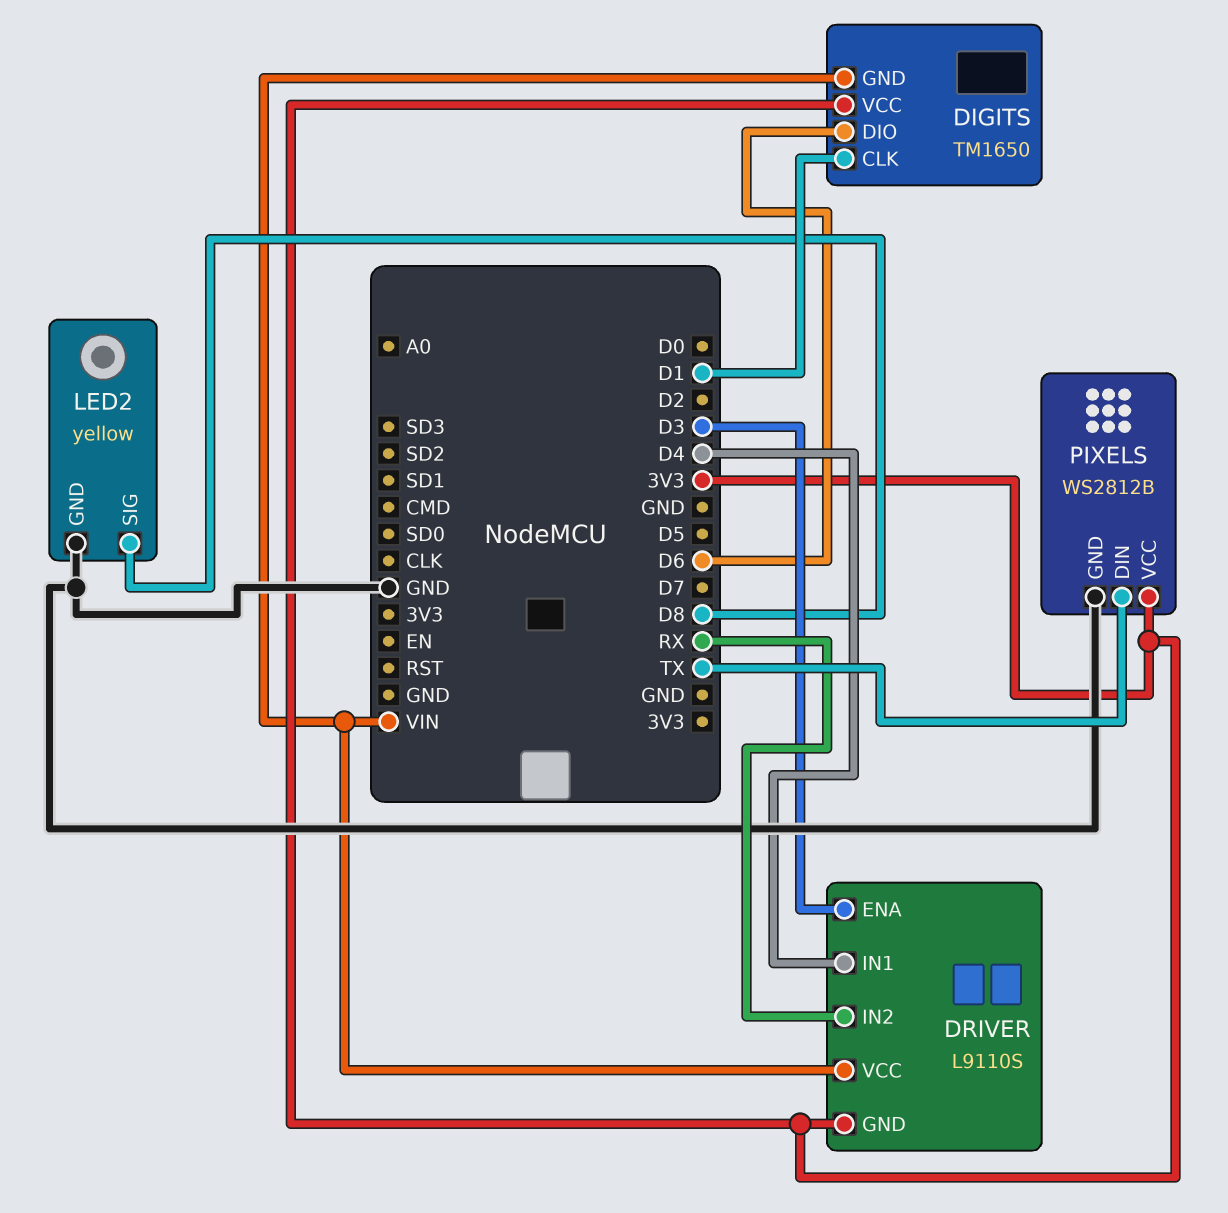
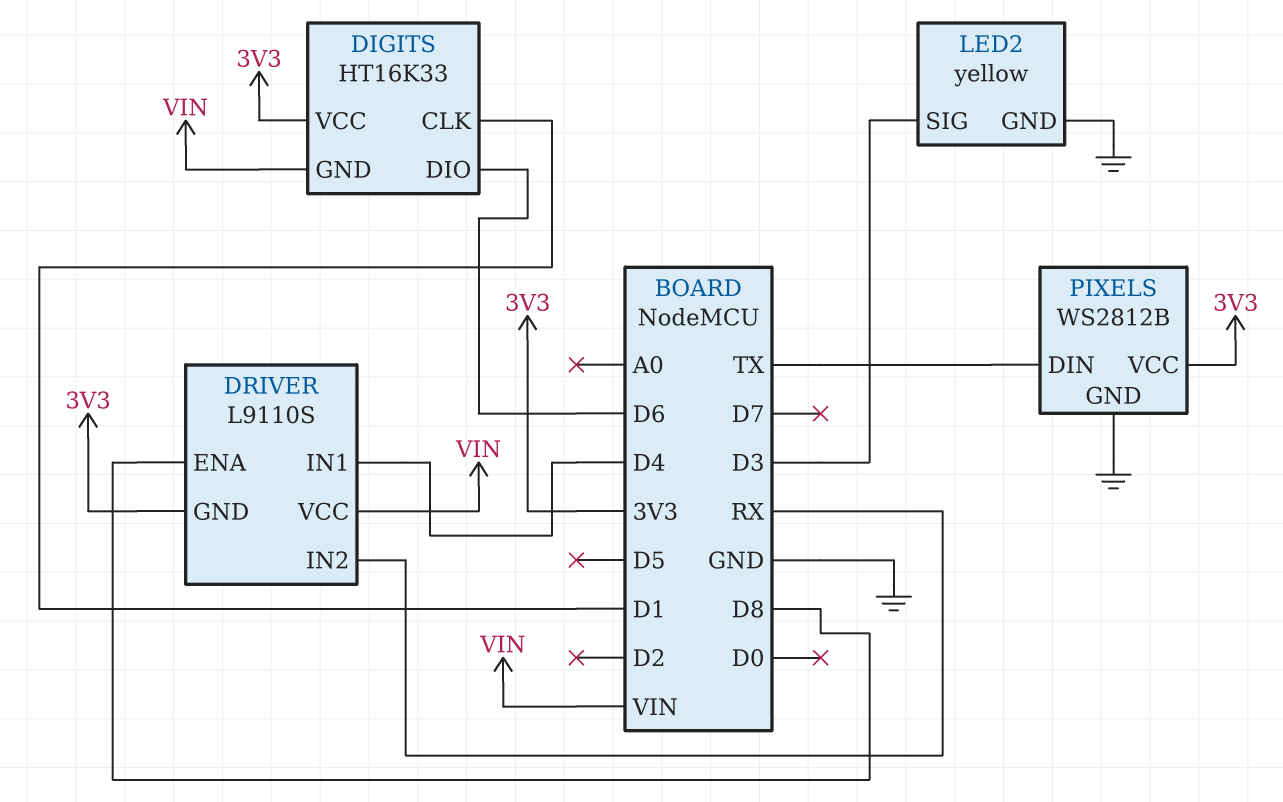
DIGITS: TM1650 -> HT16K33
DRIVER pin ENA: D3 -> D8
LED2 pin SIG: D8 -> D3

